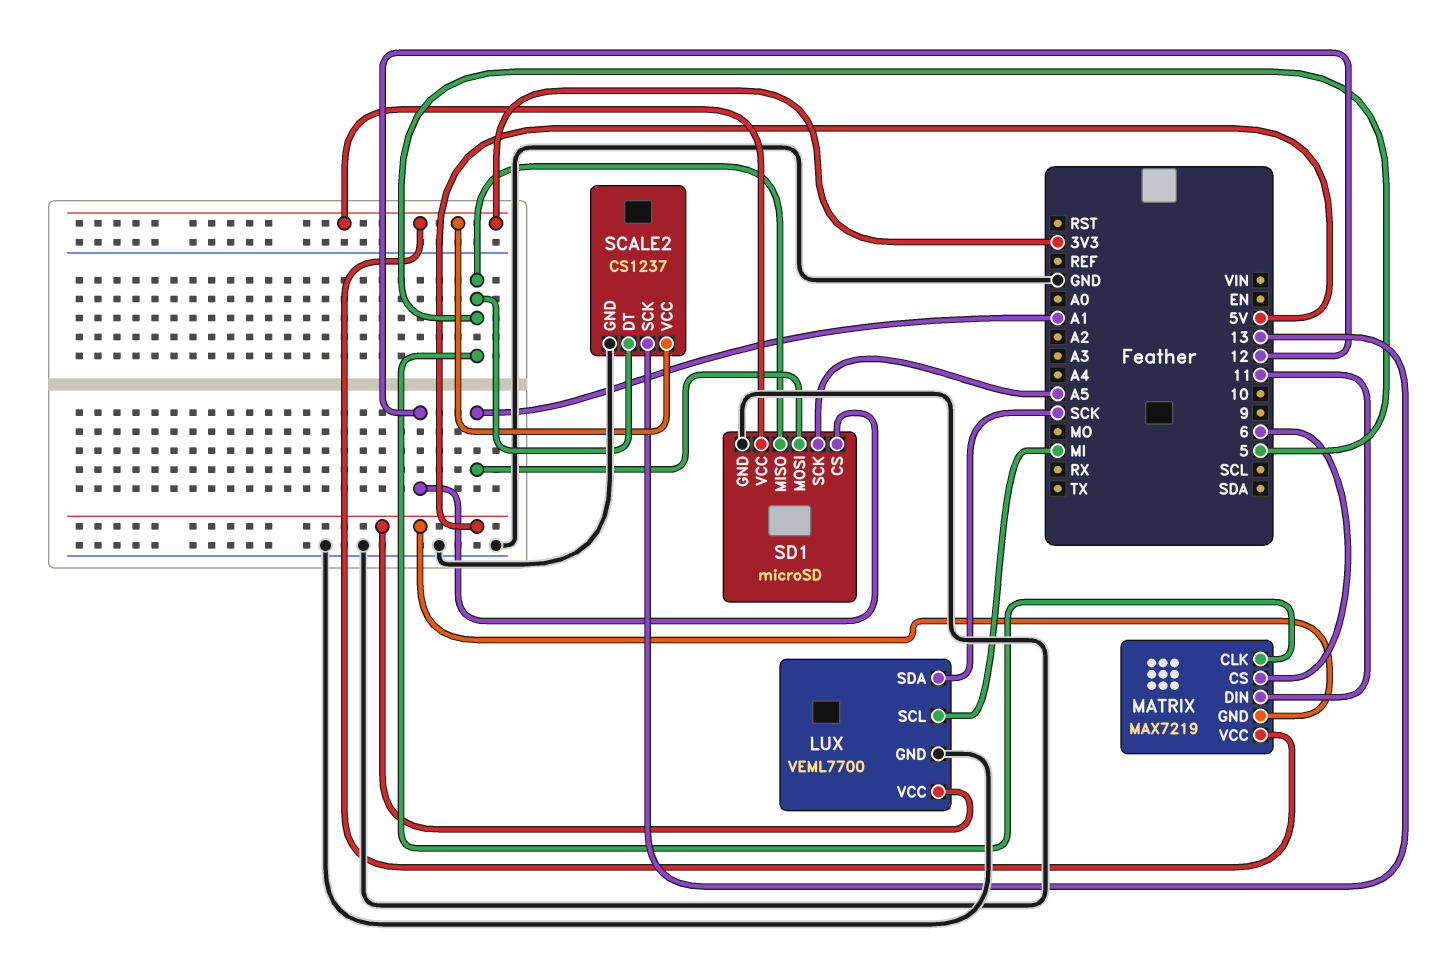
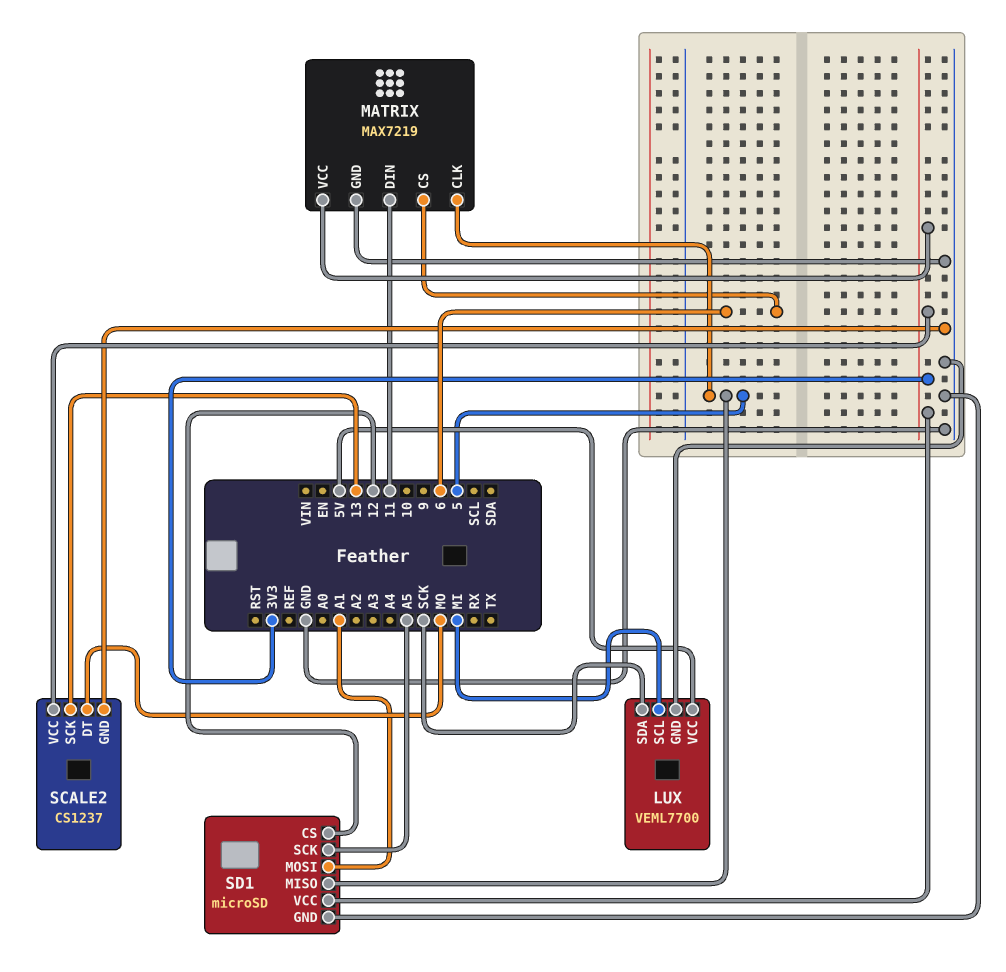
MATRIX pin GND: 5V -> GND
SCALE2 pin DT: 5 -> MO

